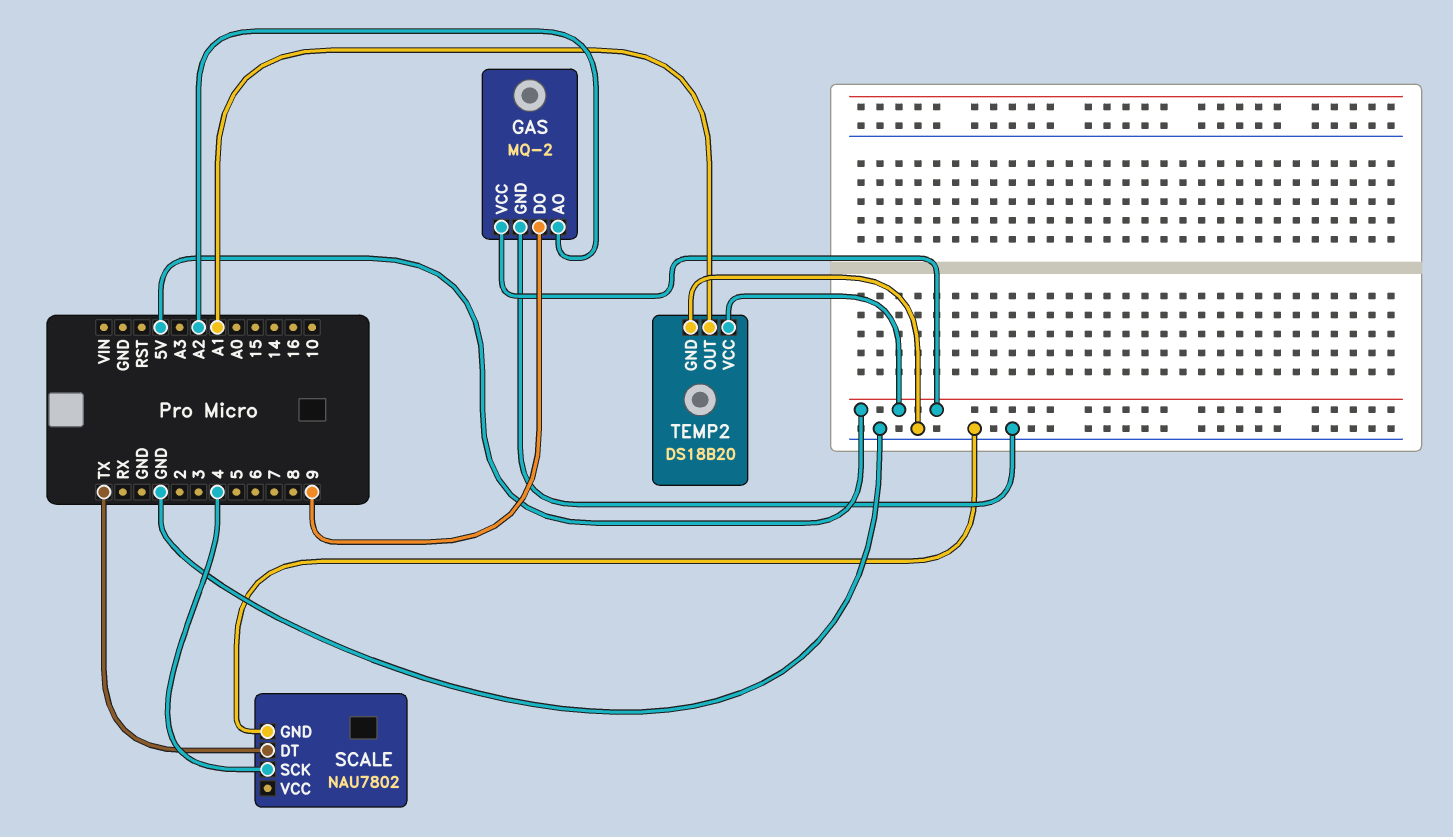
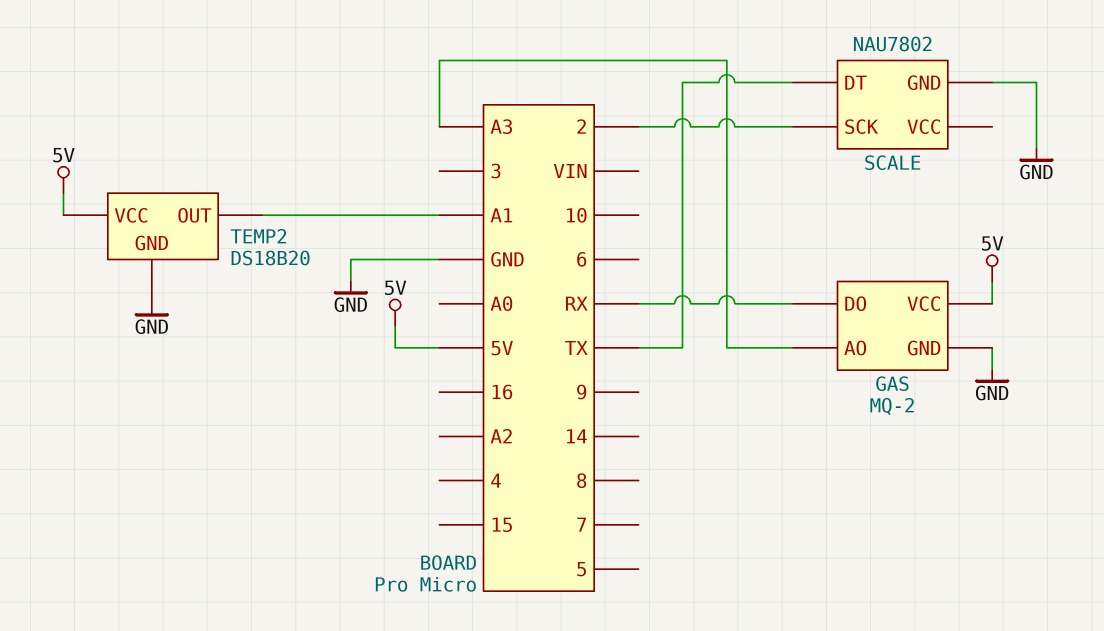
GAS pin AO: A2 -> A3
GAS pin DO: 9 -> RX
SCALE pin SCK: 4 -> 2

